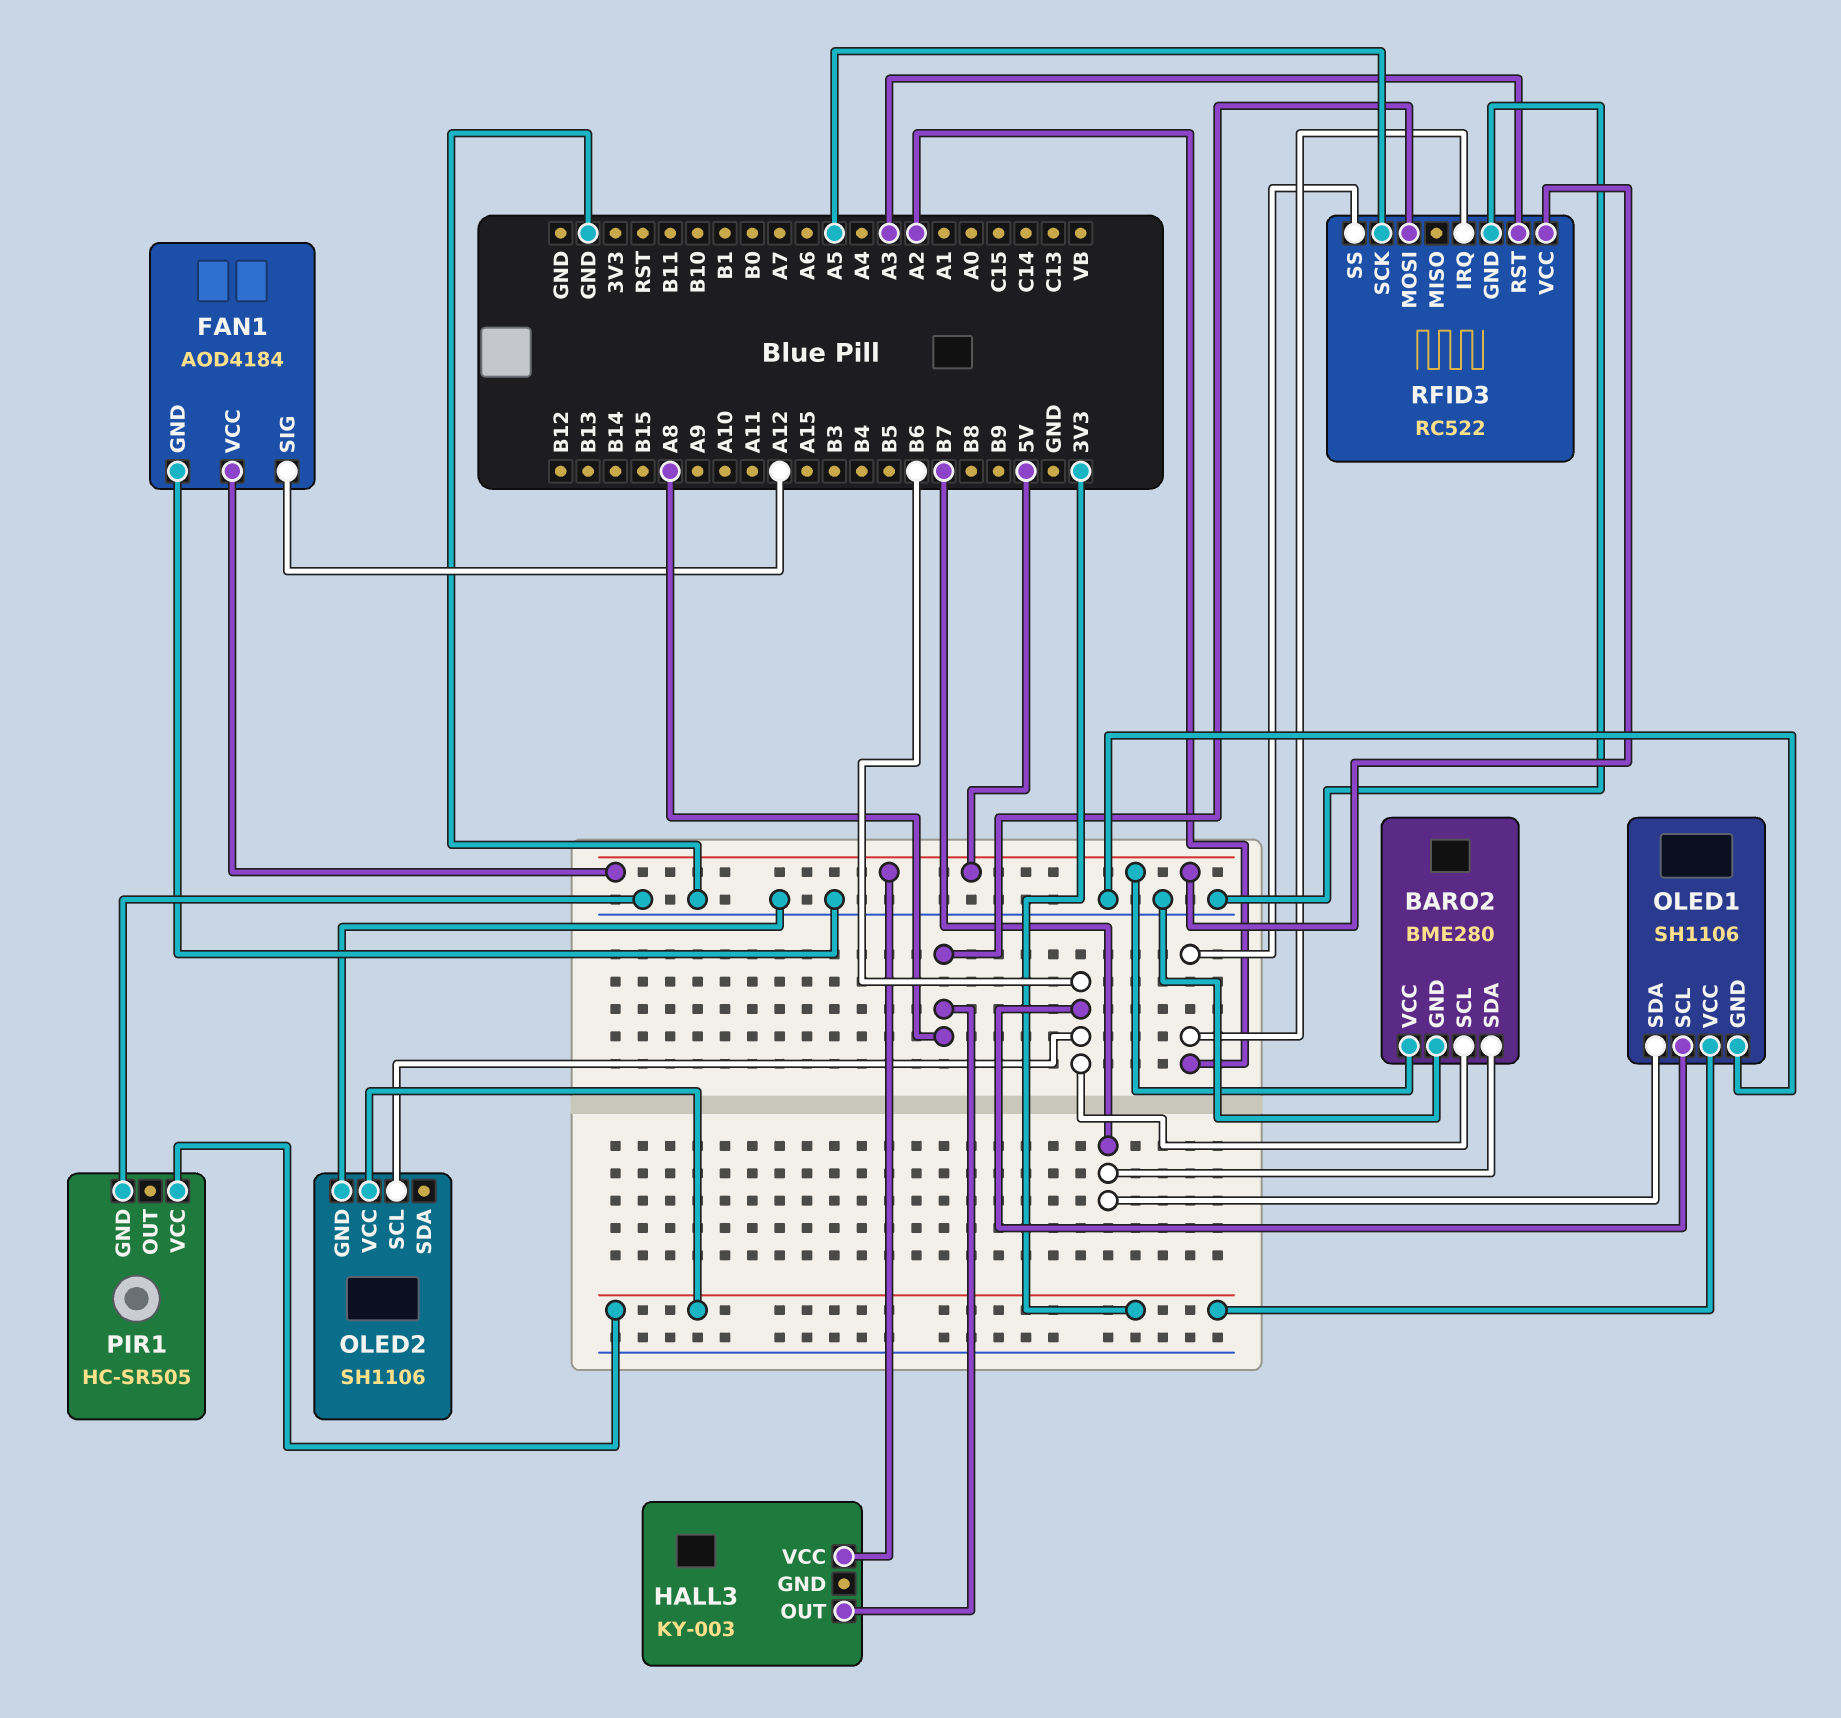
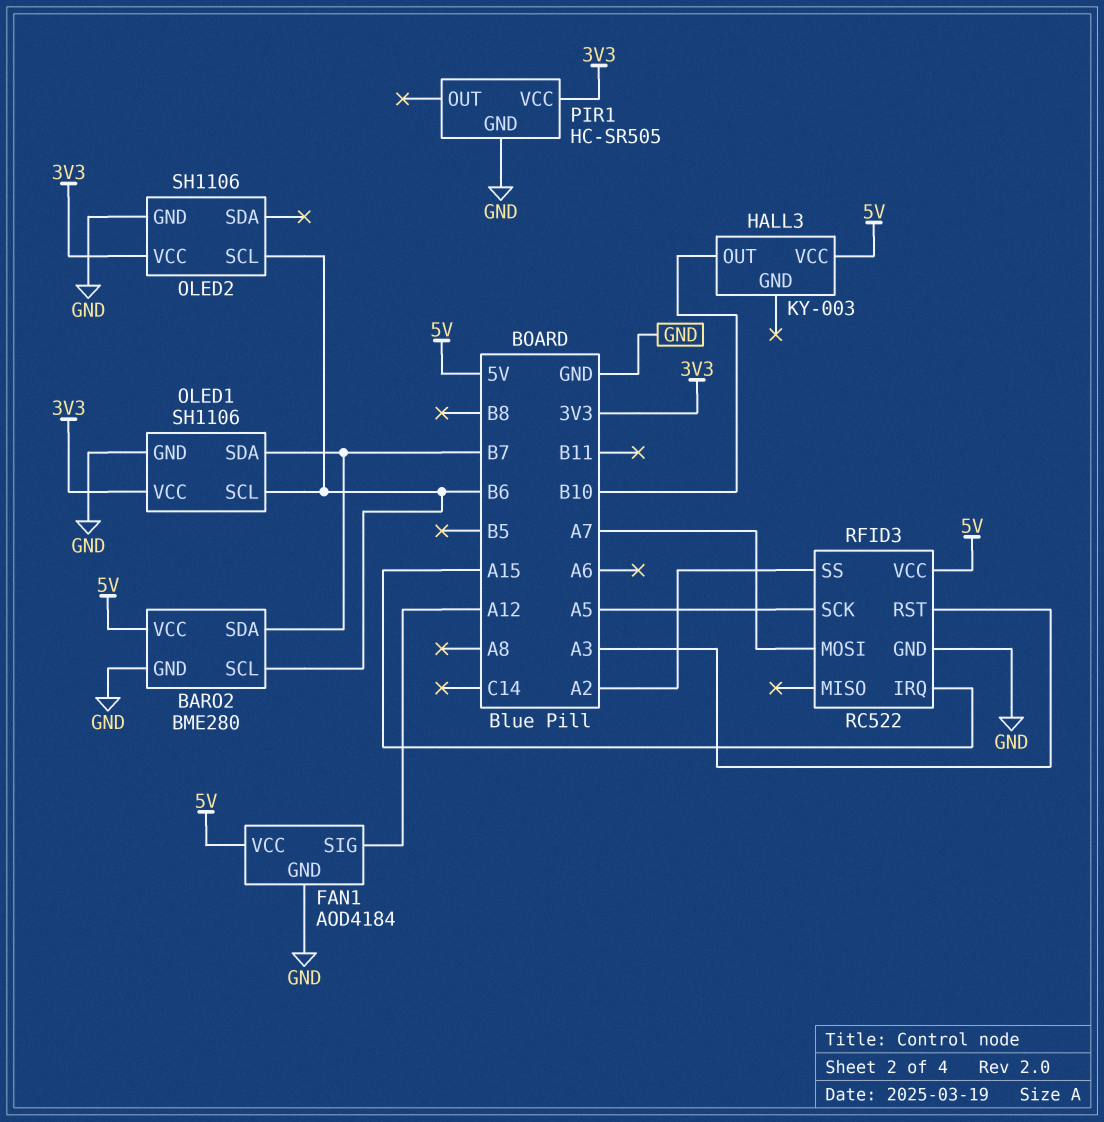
HALL3 pin OUT: A8 -> B10
RFID3 pin IRQ: A2 -> A15
RFID3 pin MOSI: A8 -> A7

